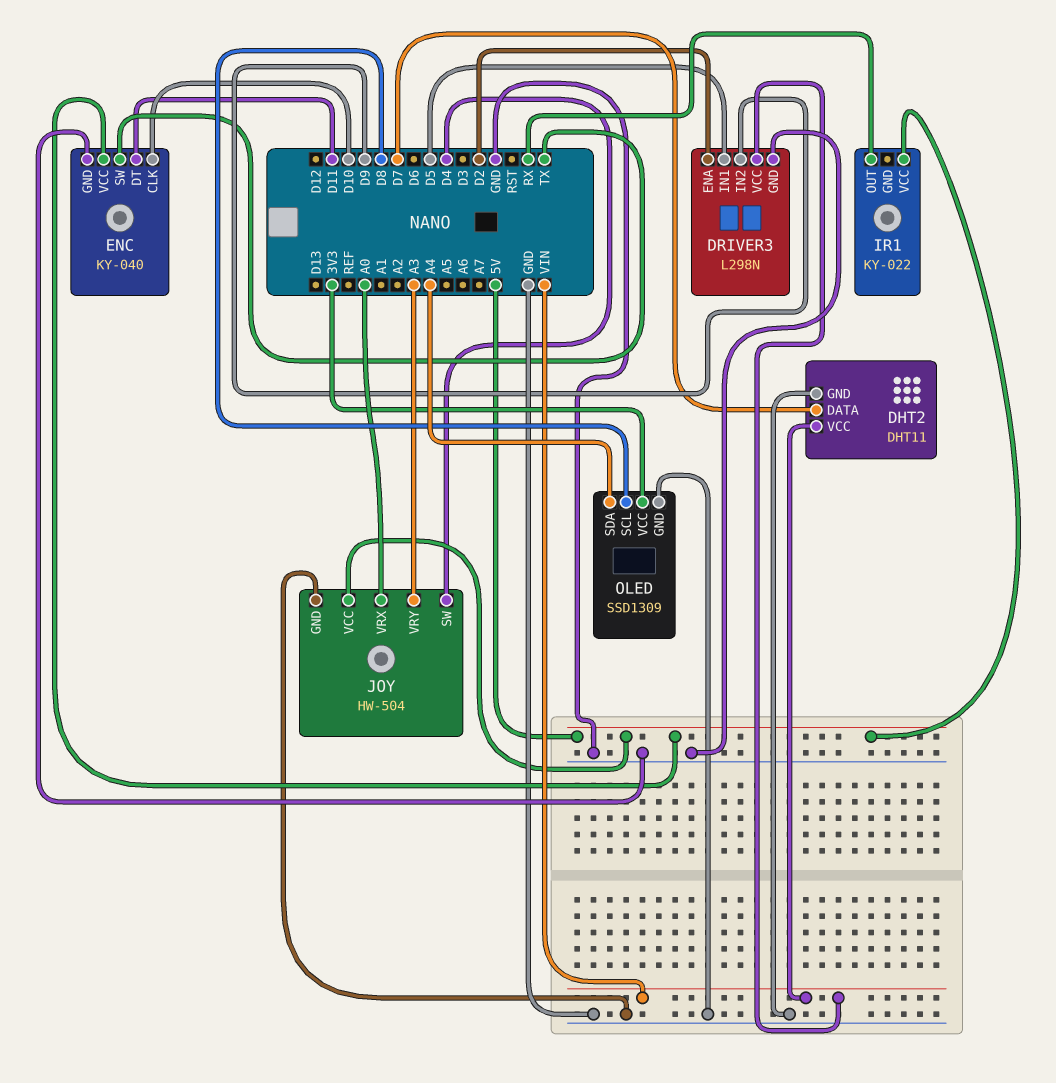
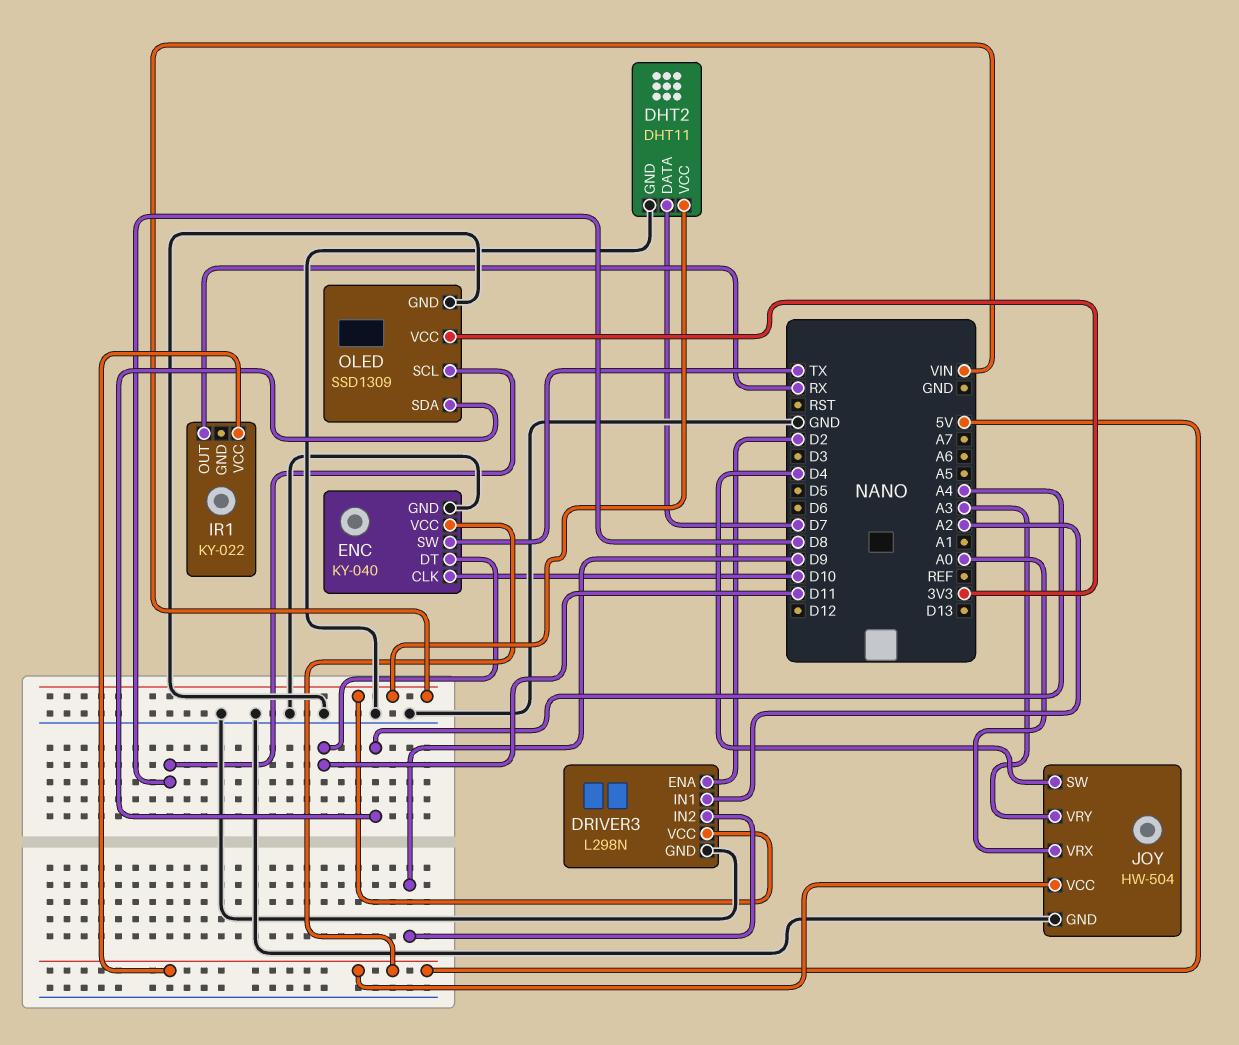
DRIVER3 pin IN1: D5 -> A2

